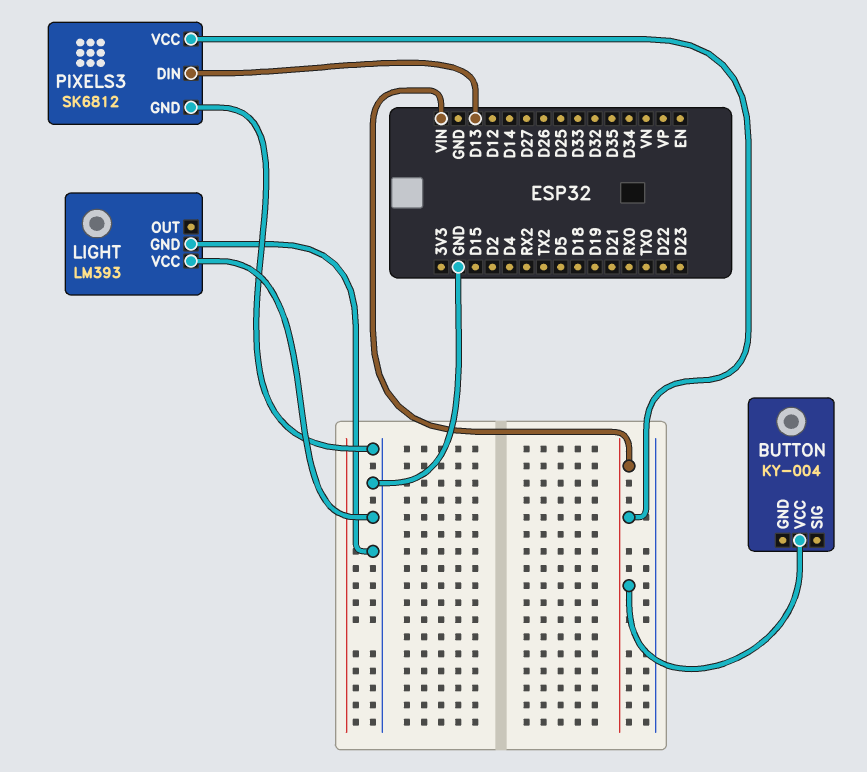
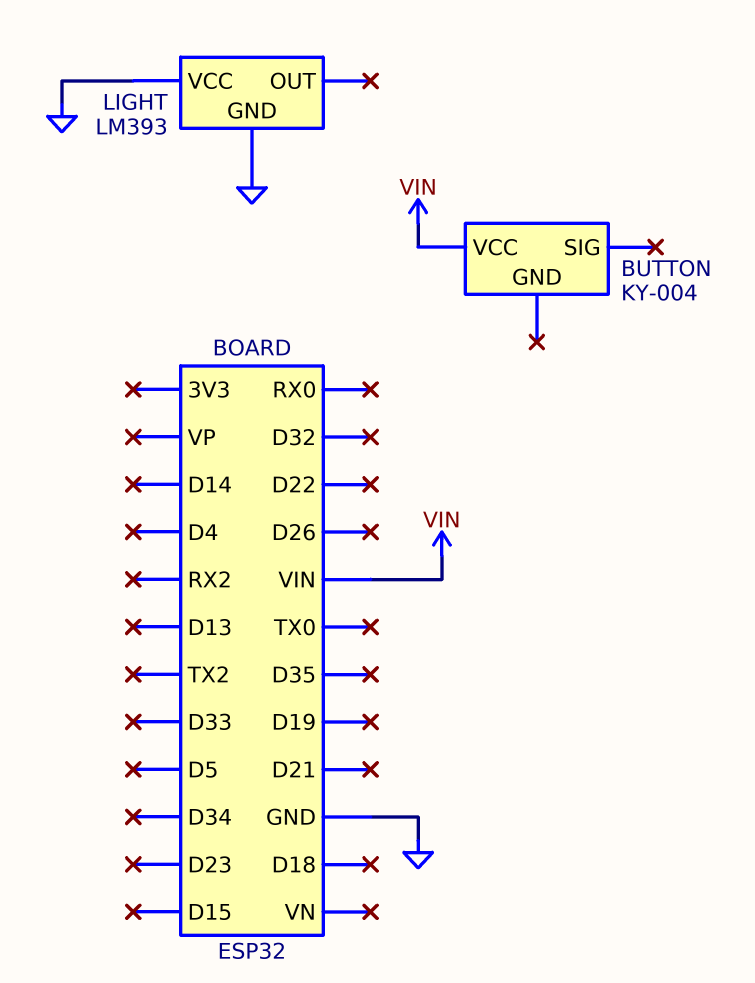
PIXELS3: SK6812 -> none
PIXELS3 pin DIN: D13 -> none
PIXELS3 pin GND: GND -> none
PIXELS3 pin VCC: VIN -> none

